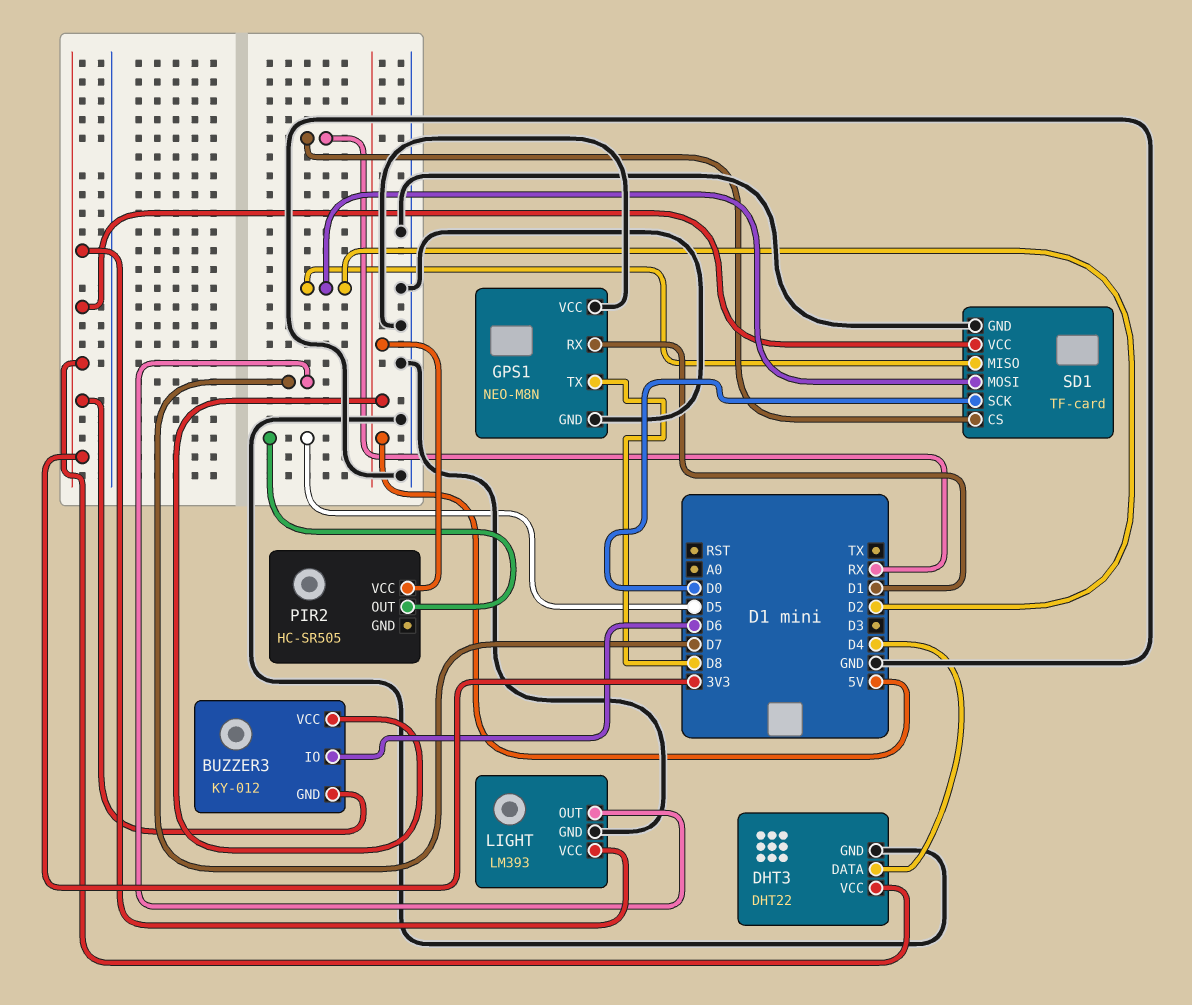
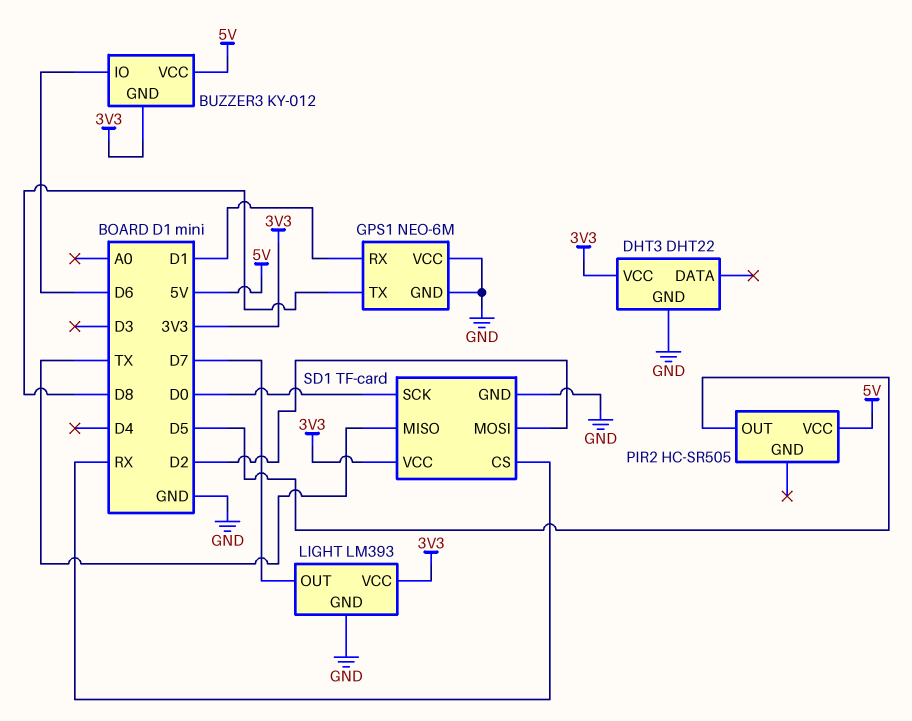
DHT3 pin DATA: D4 -> none
GPS1: NEO-M8N -> NEO-6M
SD1 pin MISO: D2 -> TX

